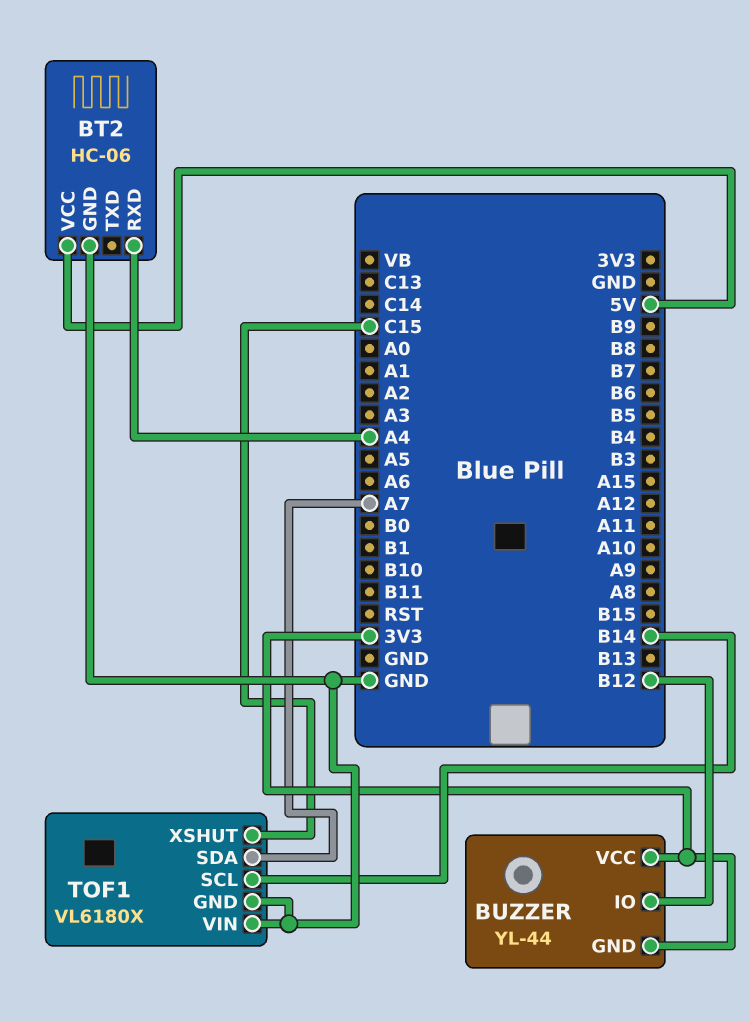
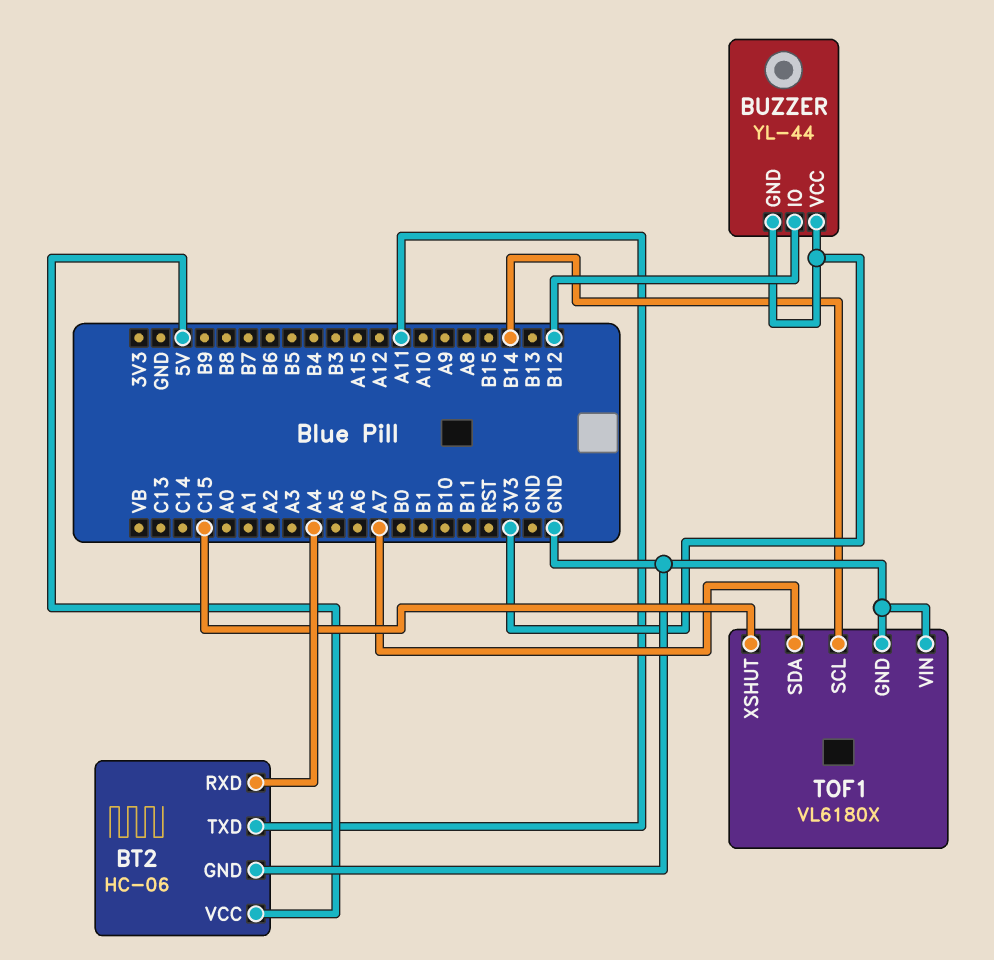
BT2 pin TXD: none -> A11

